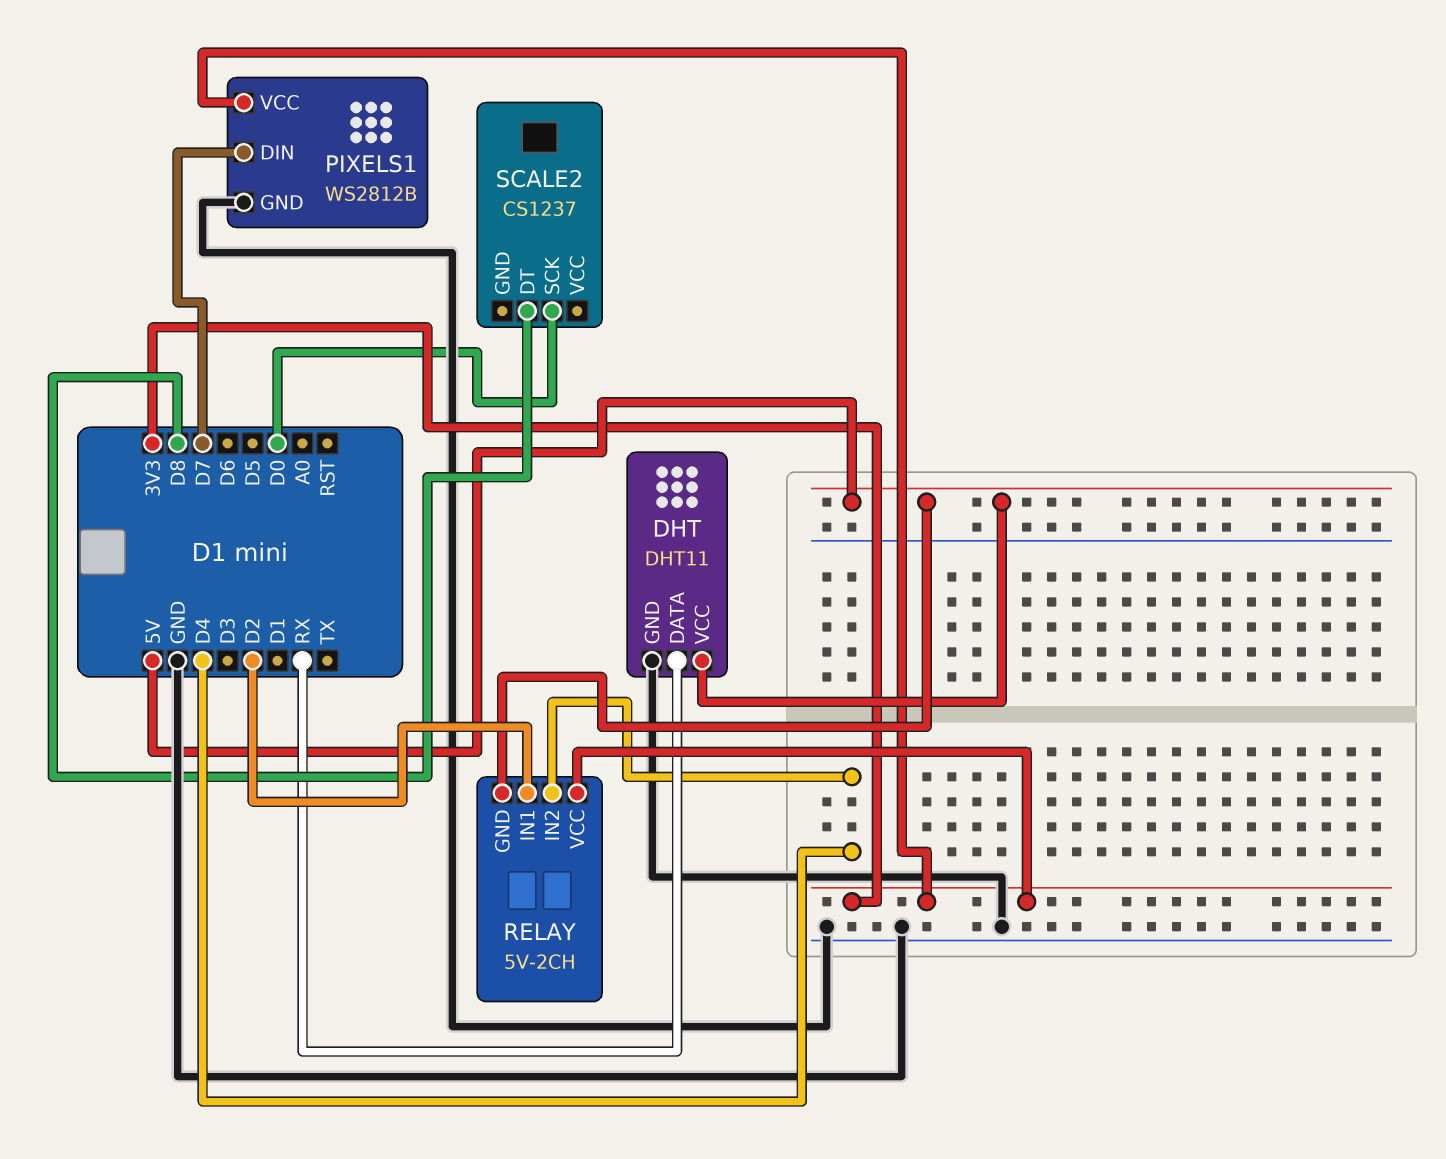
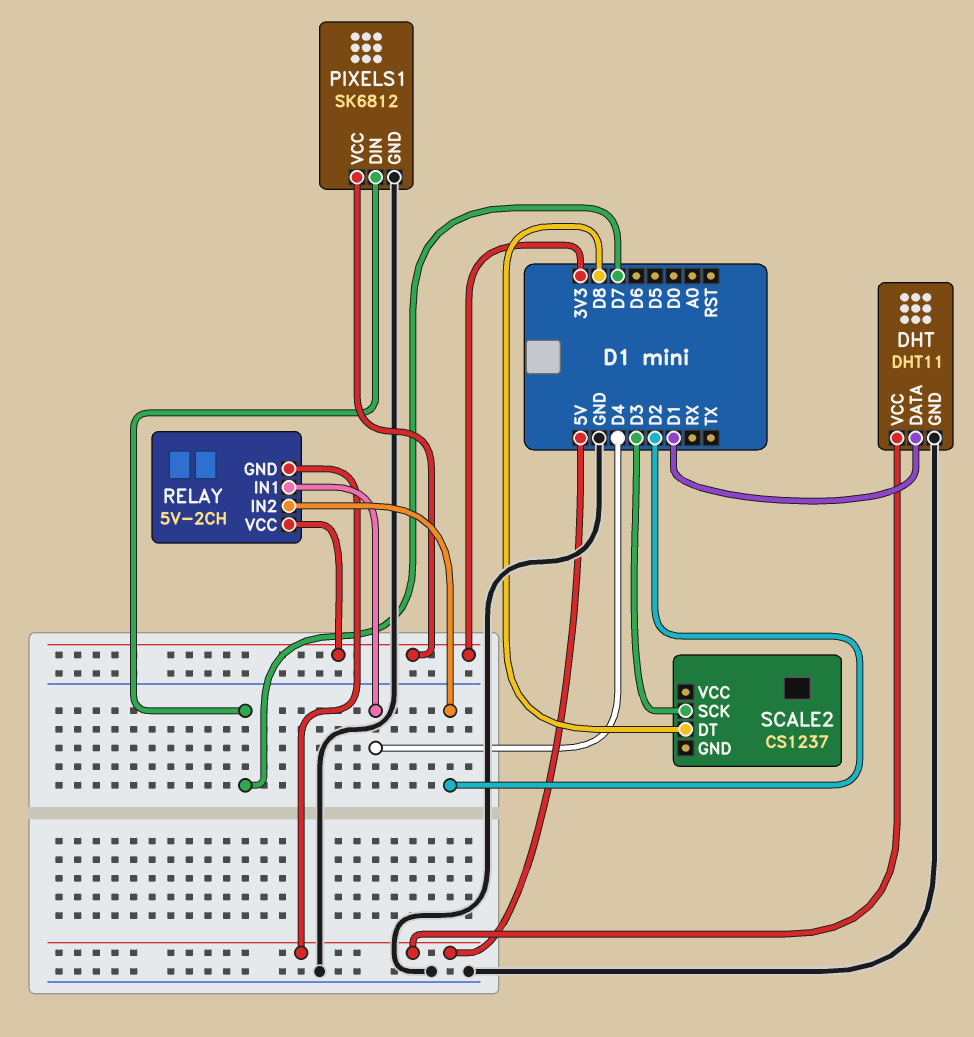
DHT pin DATA: RX -> D1
PIXELS1: WS2812B -> SK6812
RELAY pin IN1: D2 -> D4
RELAY pin IN2: D4 -> D2
SCALE2 pin SCK: D0 -> D3

